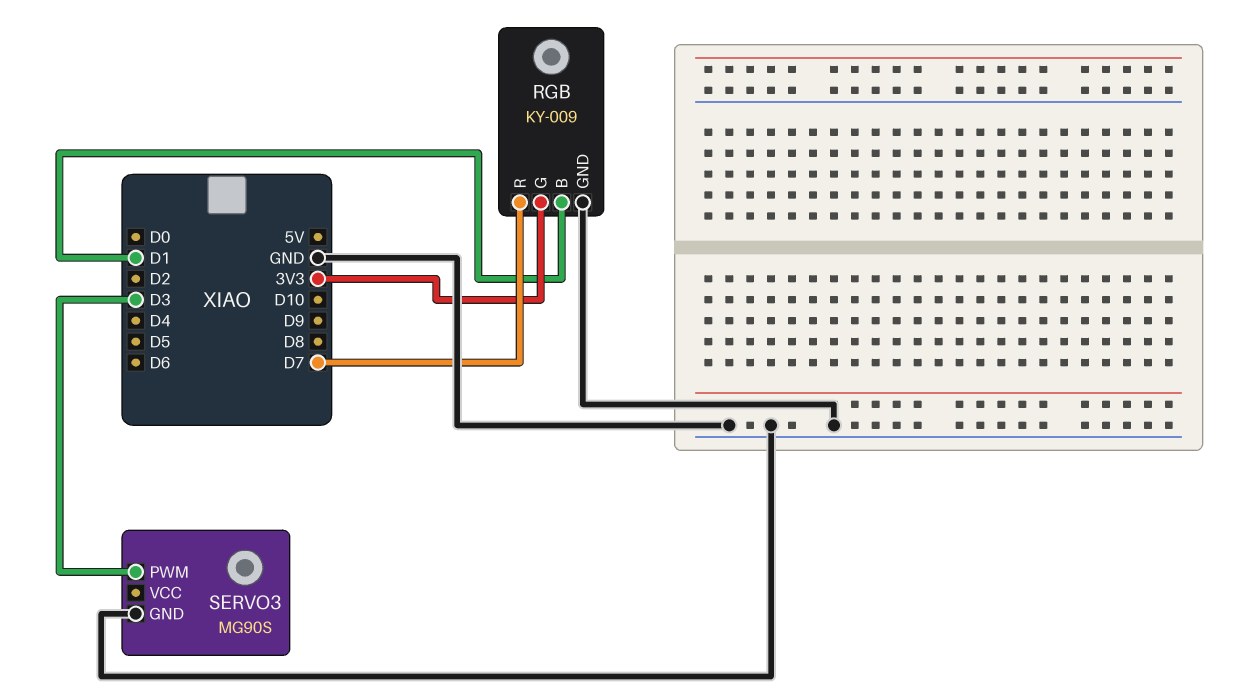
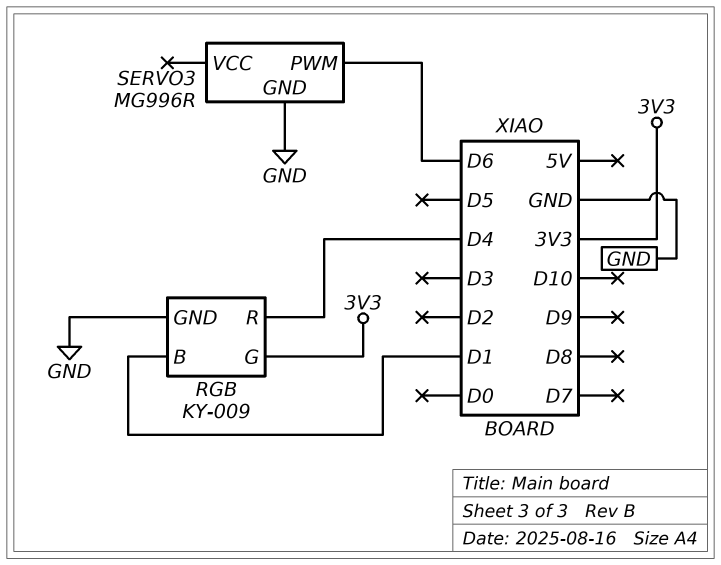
RGB pin R: D7 -> D4
SERVO3: MG90S -> MG996R
SERVO3 pin PWM: D3 -> D6

